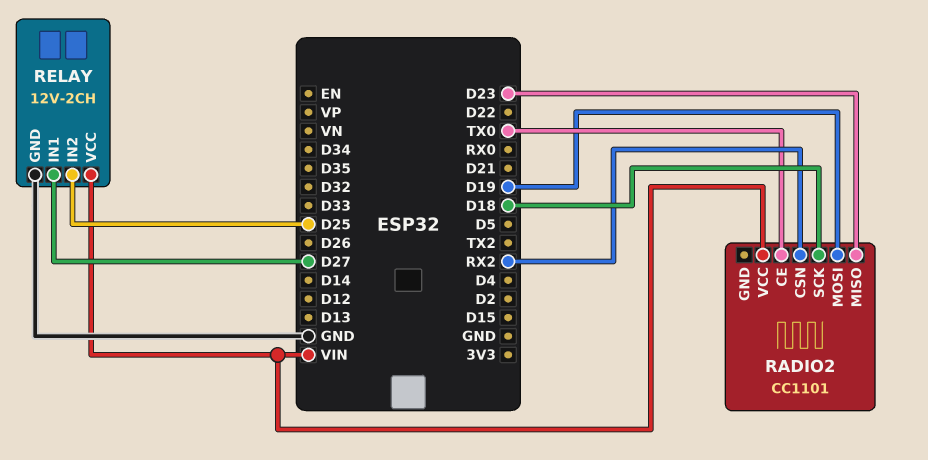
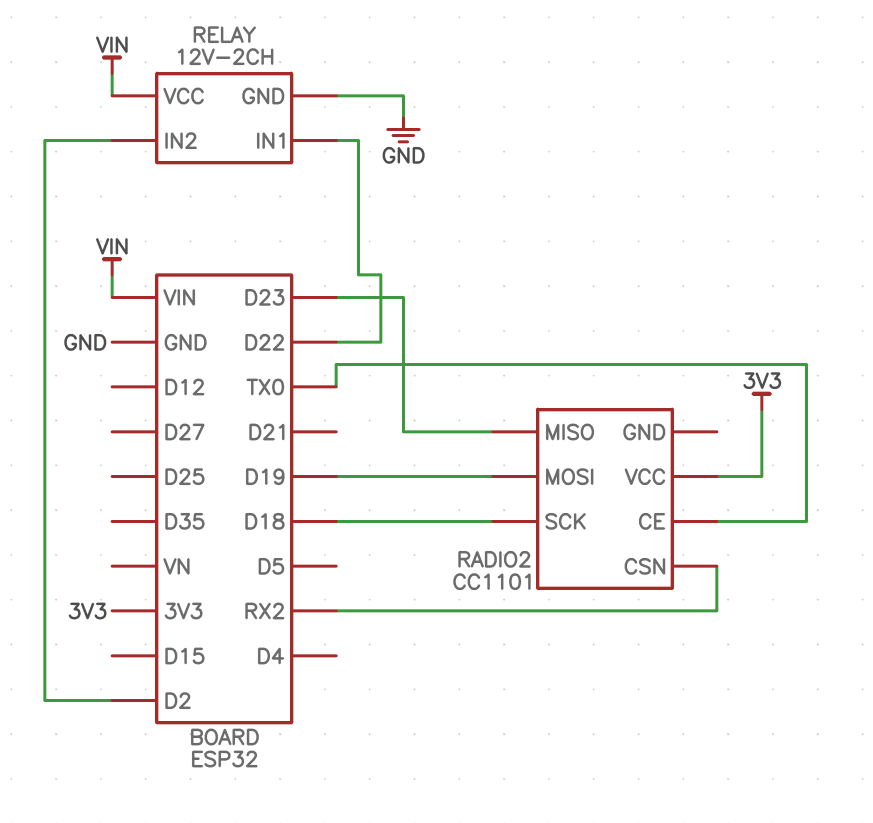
RADIO2 pin VCC: VIN -> 3V3
RELAY pin IN1: D27 -> D22
RELAY pin IN2: D25 -> D2

